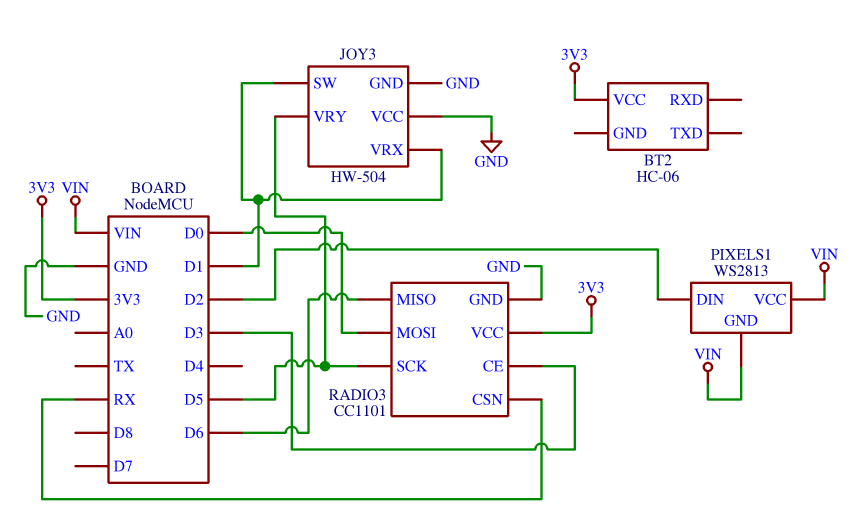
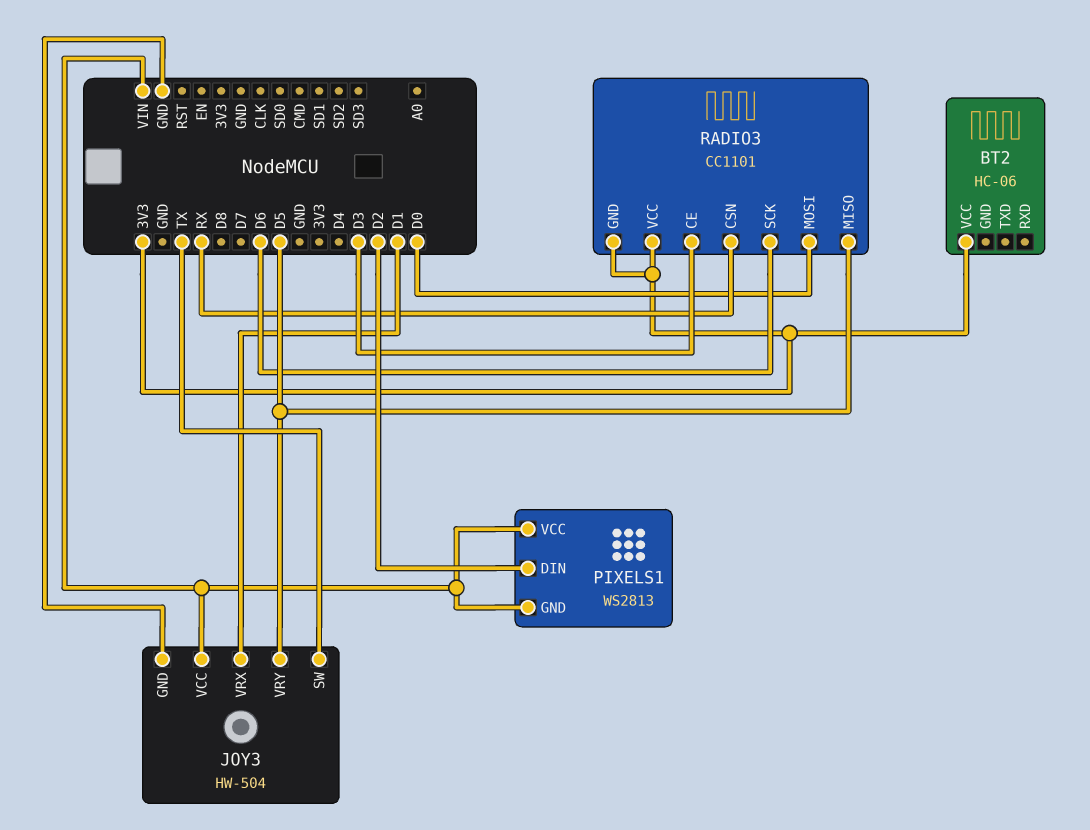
JOY3 pin SW: D1 -> TX
JOY3 pin VCC: GND -> VIN
RADIO3 pin GND: GND -> 3V3
RADIO3 pin MISO: D6 -> D5
RADIO3 pin SCK: D5 -> D6

